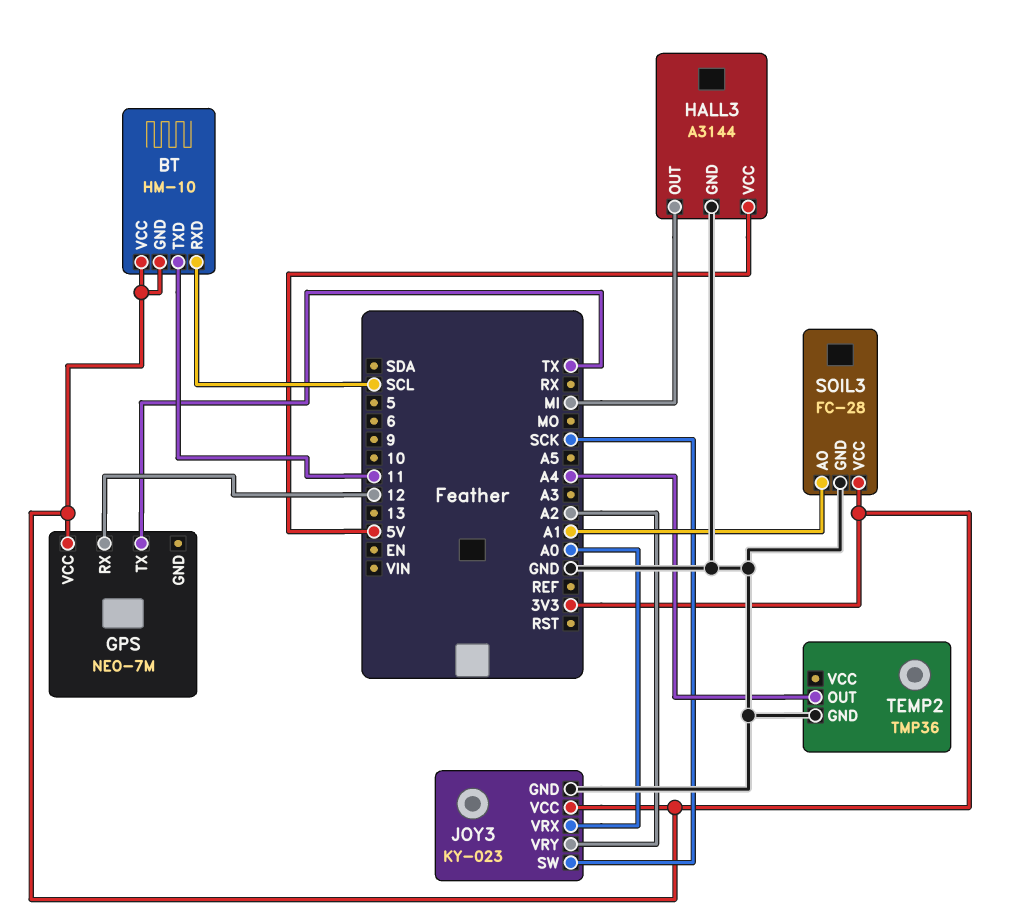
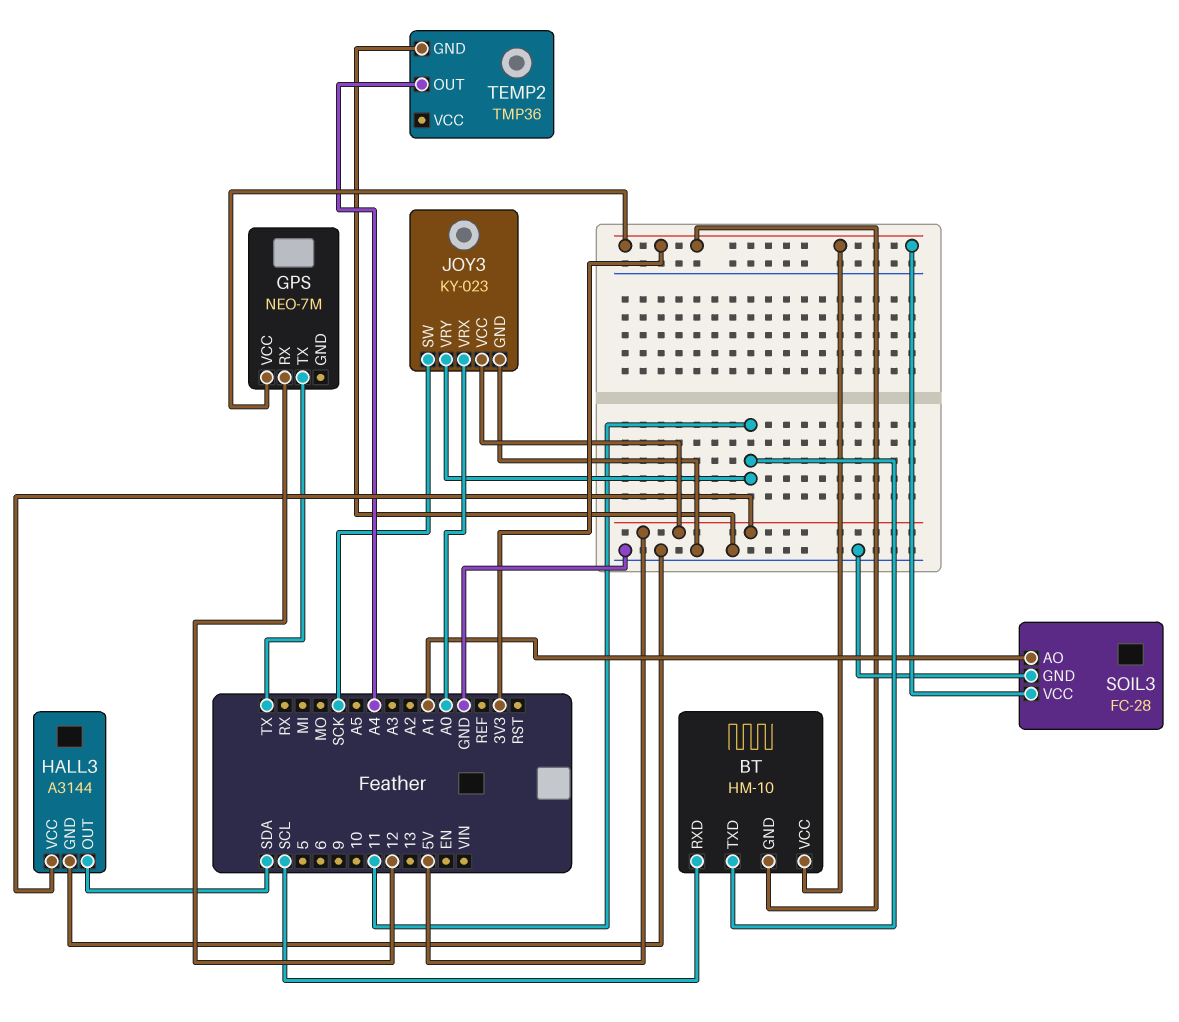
HALL3 pin OUT: MI -> SDA
JOY3 pin VCC: 3V3 -> 5V
JOY3 pin VRY: A2 -> 11

